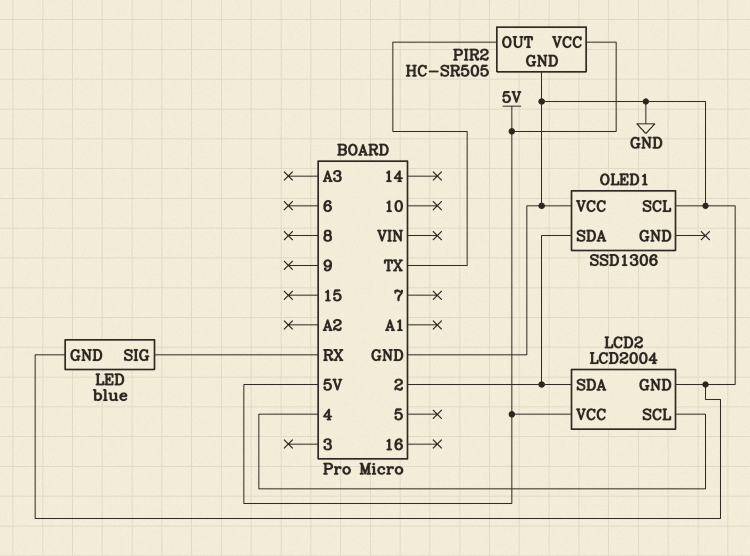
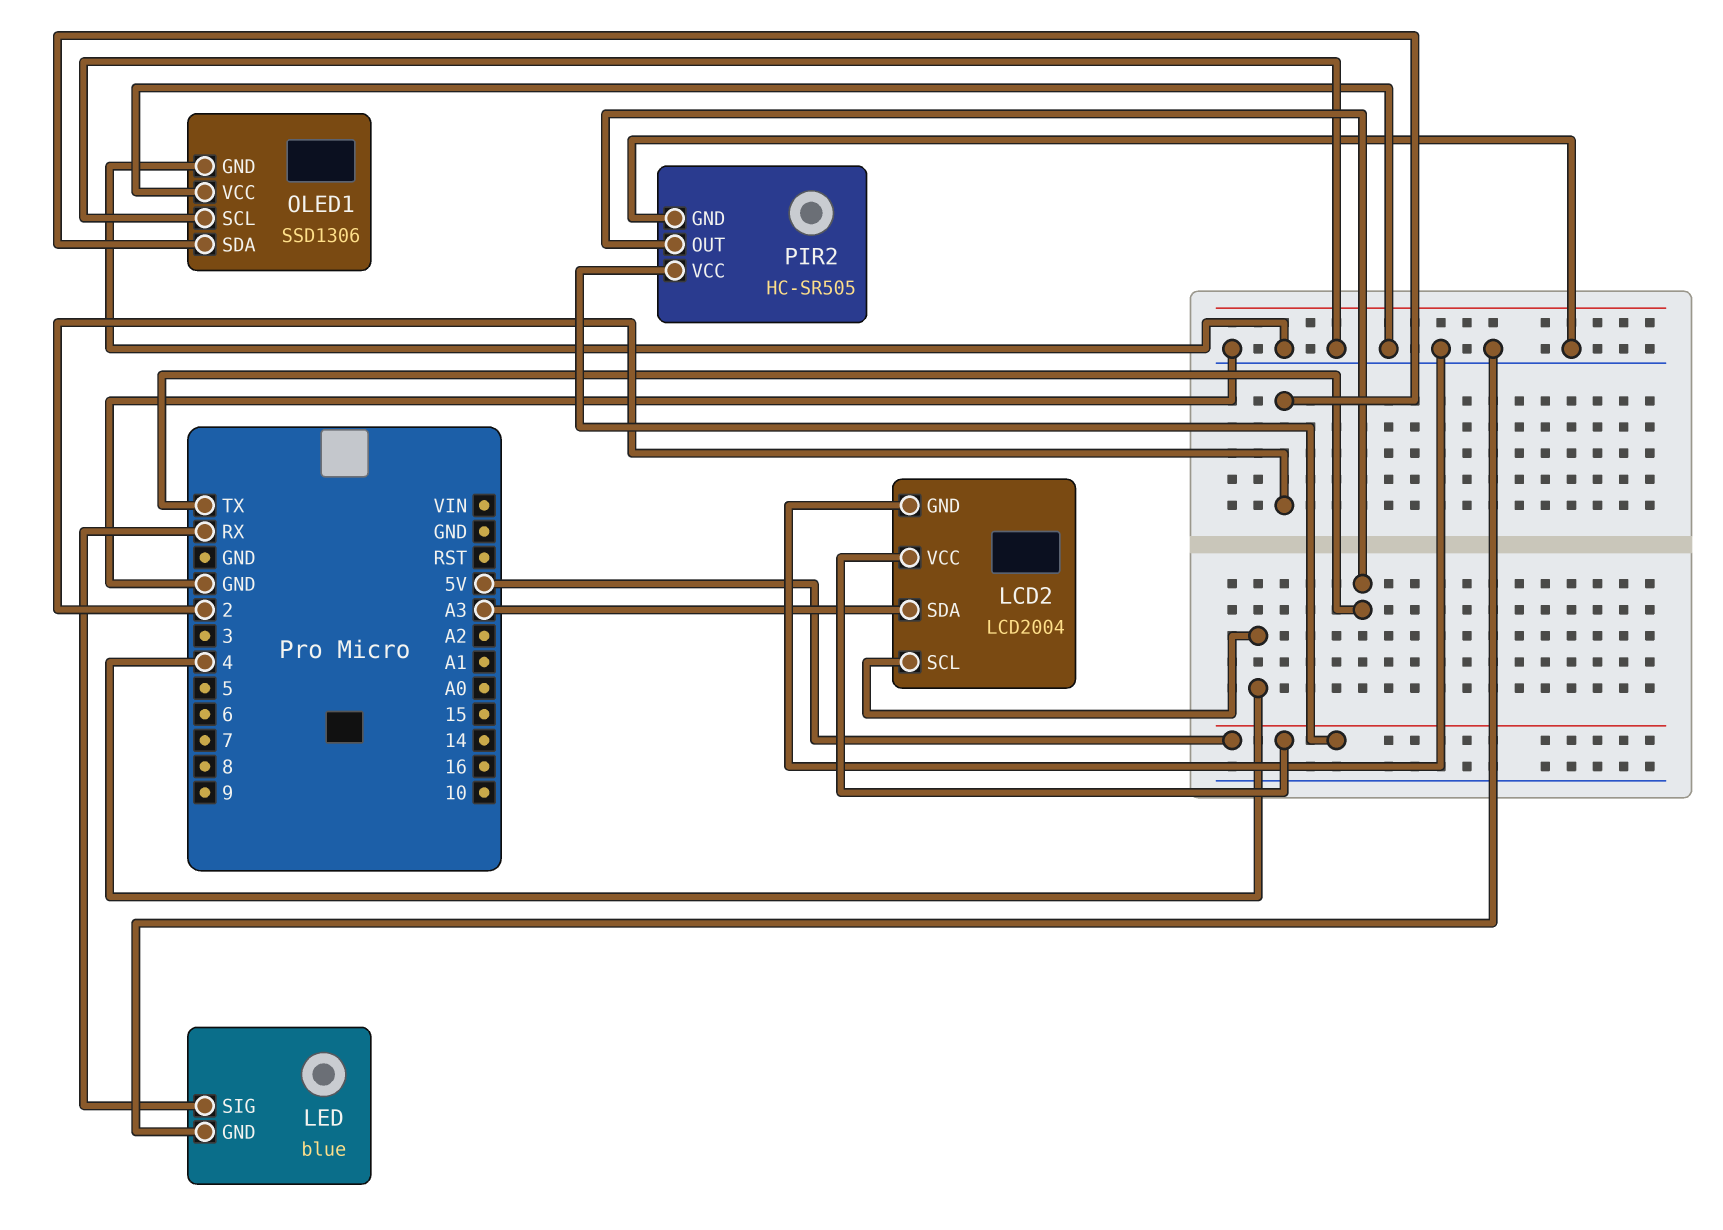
LCD2 pin SDA: 2 -> A3
OLED1 pin GND: none -> GND

